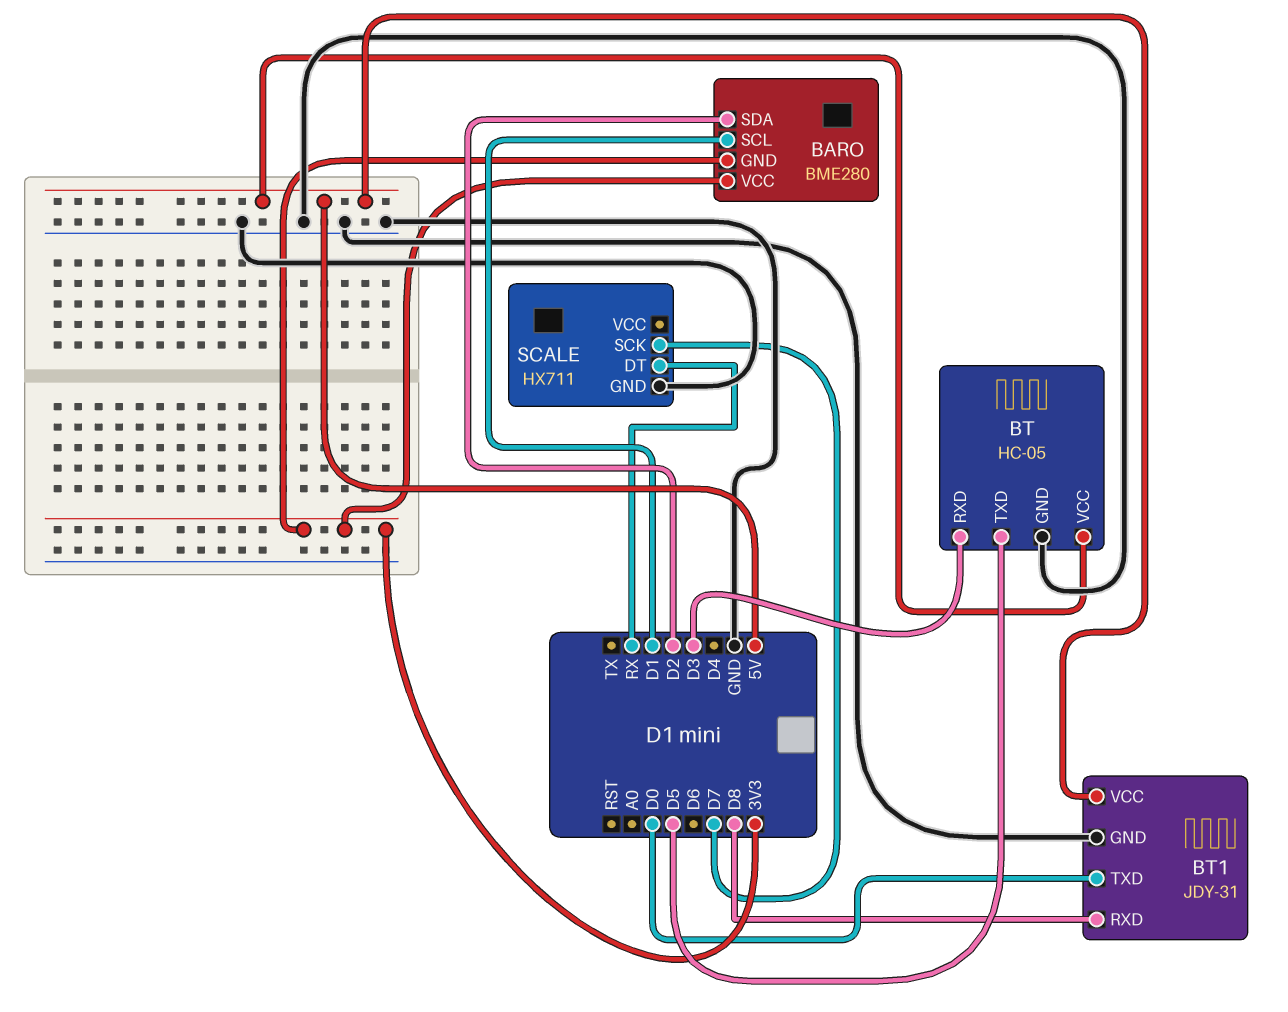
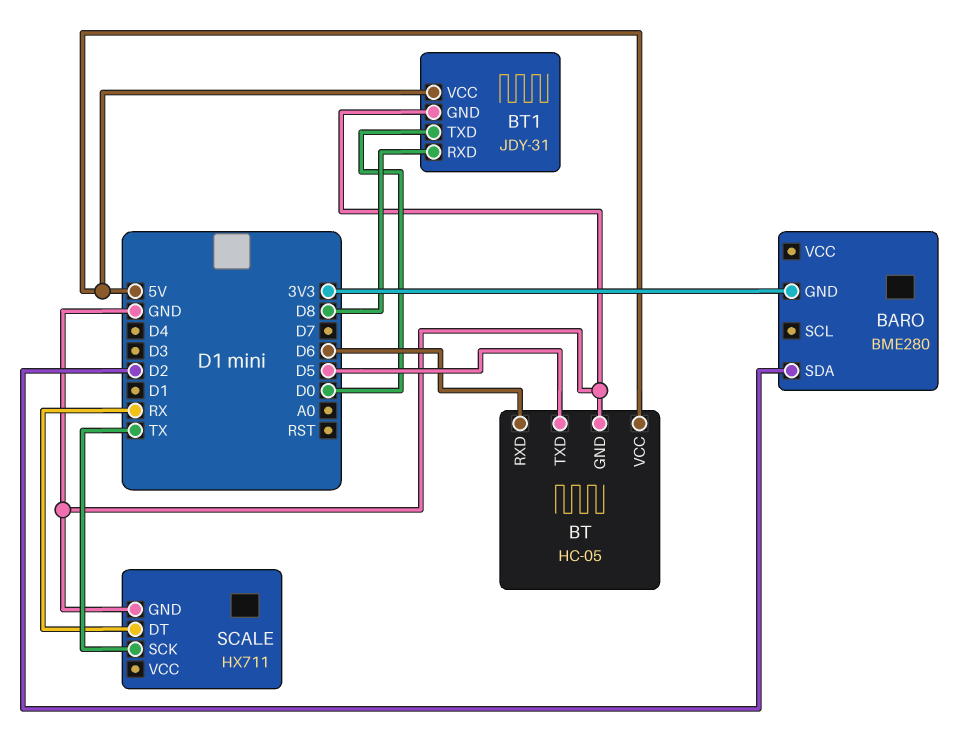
BARO pin SCL: D1 -> none
BARO pin VCC: 3V3 -> none
BT pin RXD: D3 -> D6
SCALE pin SCK: D7 -> TX

